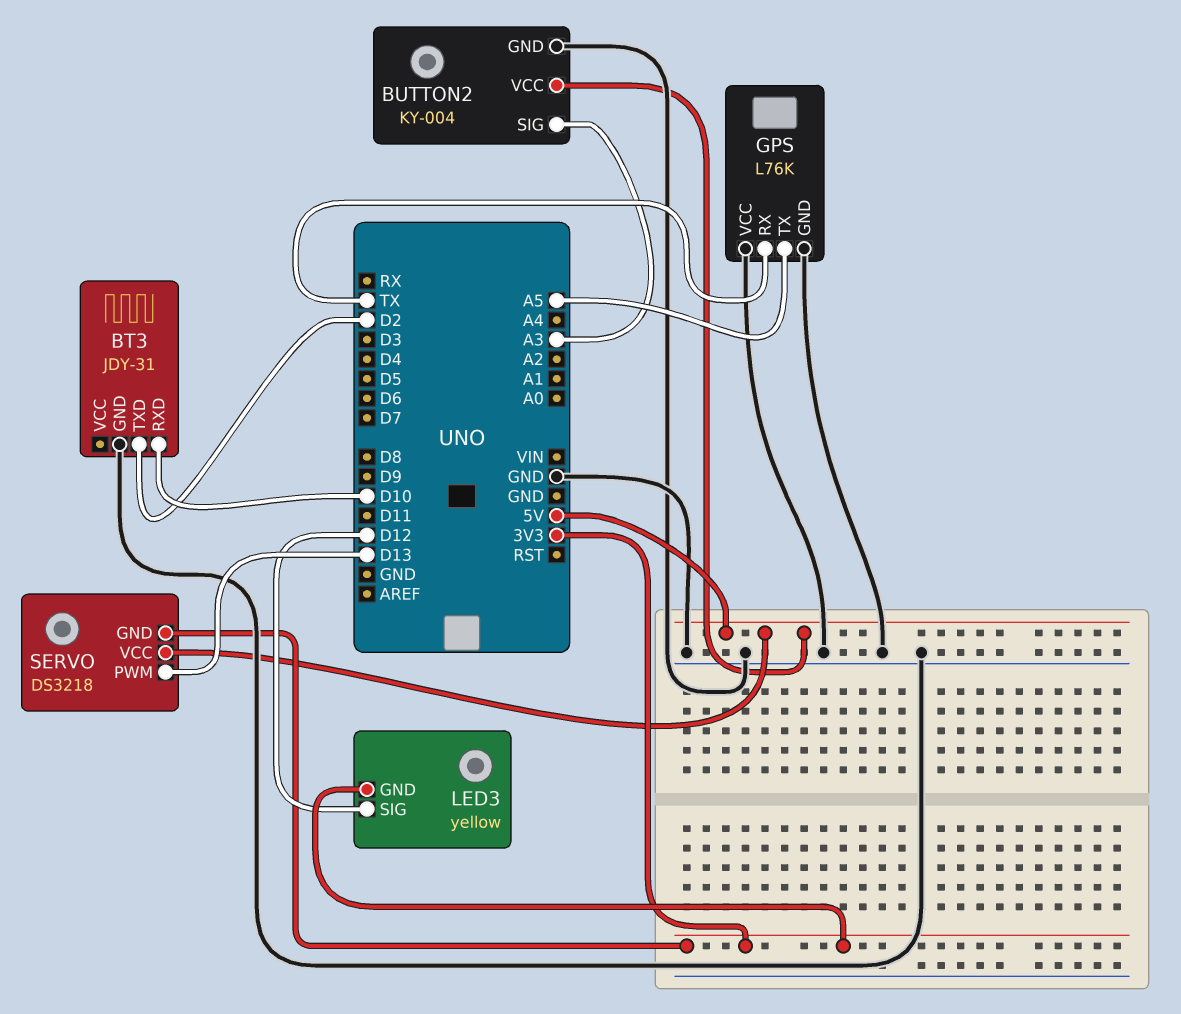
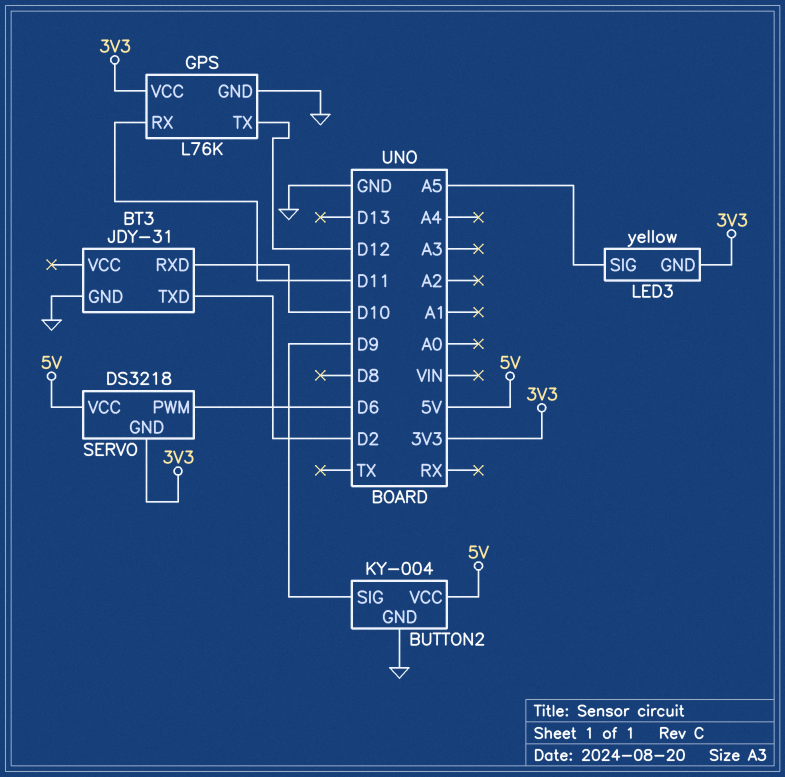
BUTTON2 pin SIG: A3 -> D9
GPS pin RX: TX -> D11
GPS pin TX: A5 -> D12
GPS pin VCC: GND -> 3V3
LED3 pin SIG: D12 -> A5
SERVO pin PWM: D13 -> D6

